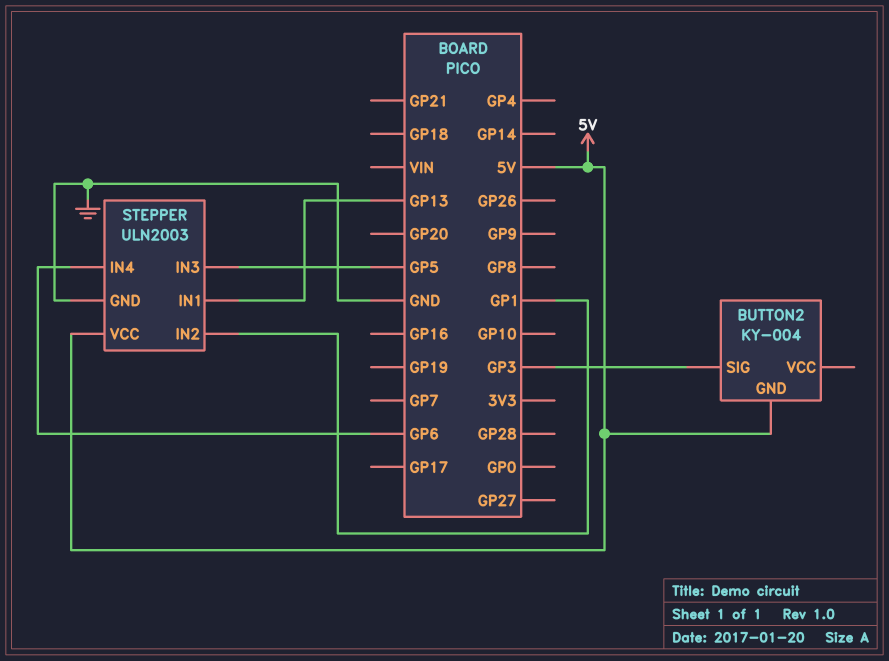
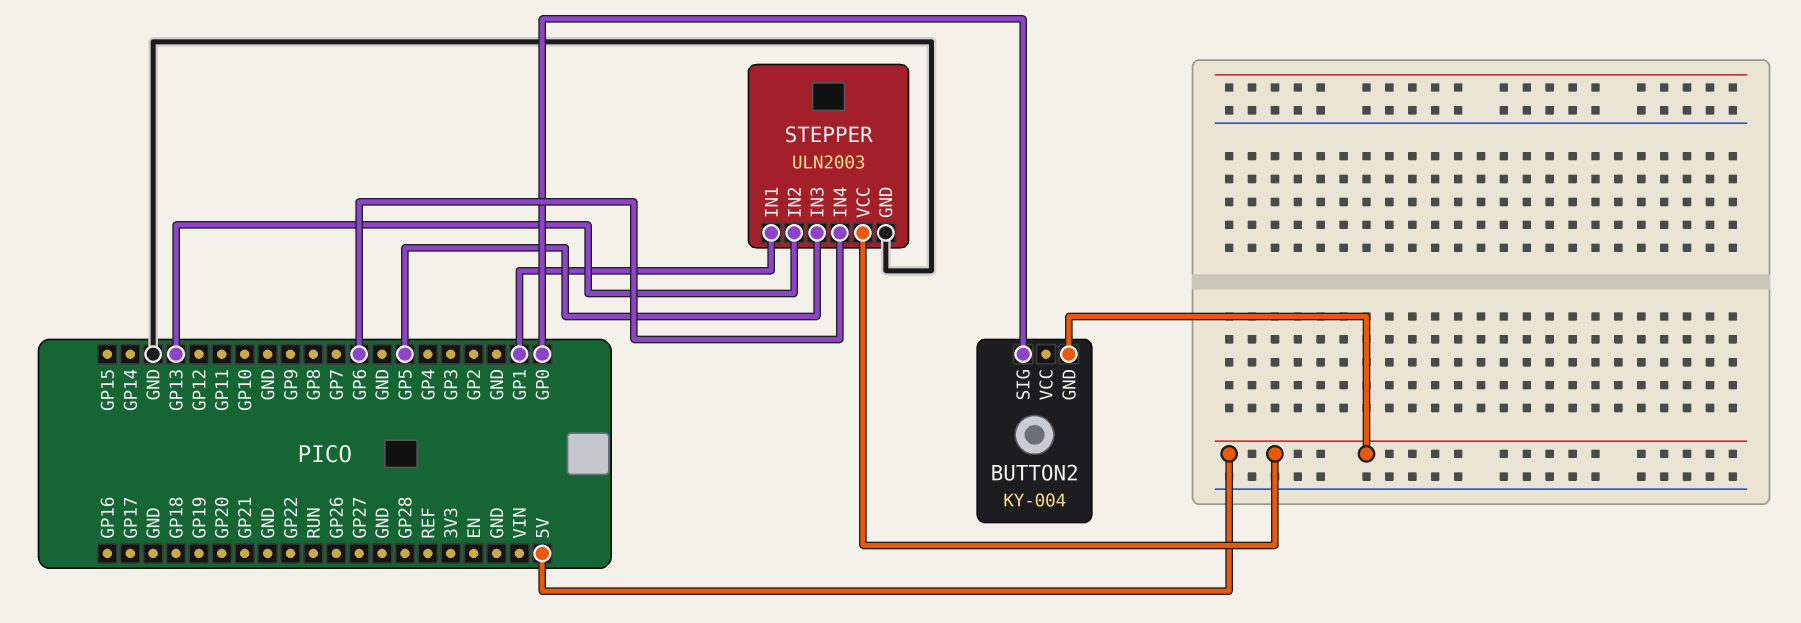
BUTTON2 pin SIG: GP3 -> GP0
STEPPER pin IN1: GP13 -> GP1
STEPPER pin IN2: GP1 -> GP13

